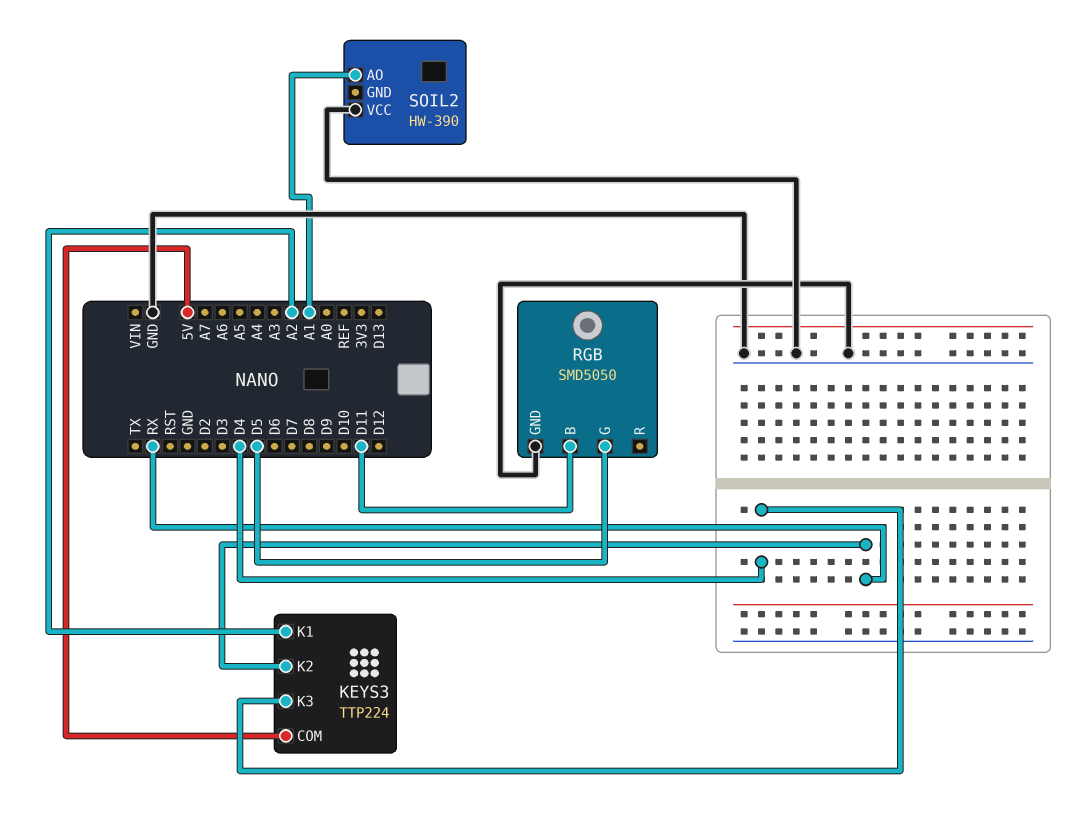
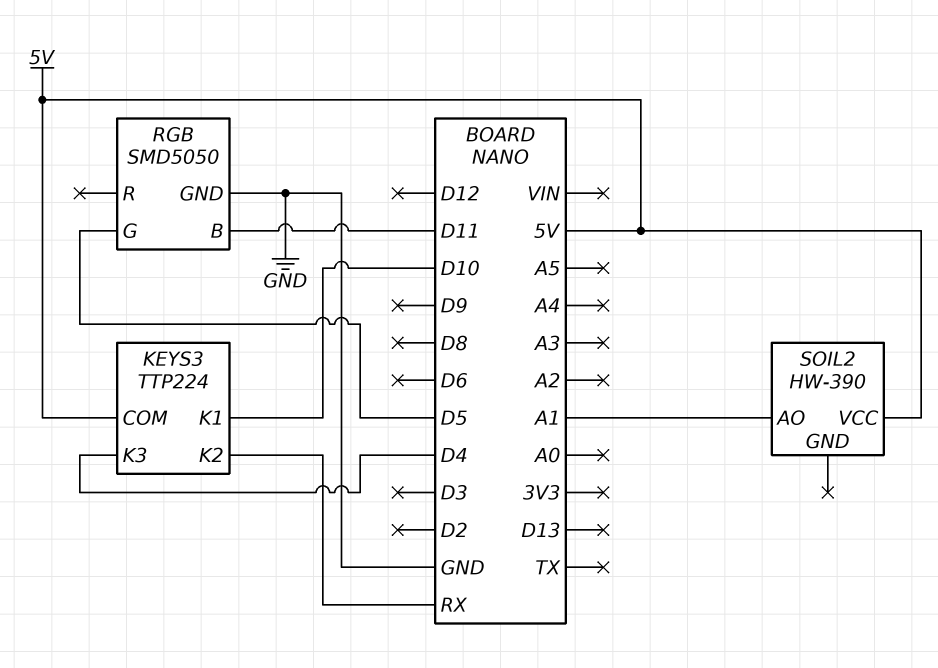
KEYS3 pin K1: A2 -> D10
SOIL2 pin VCC: GND -> 5V

